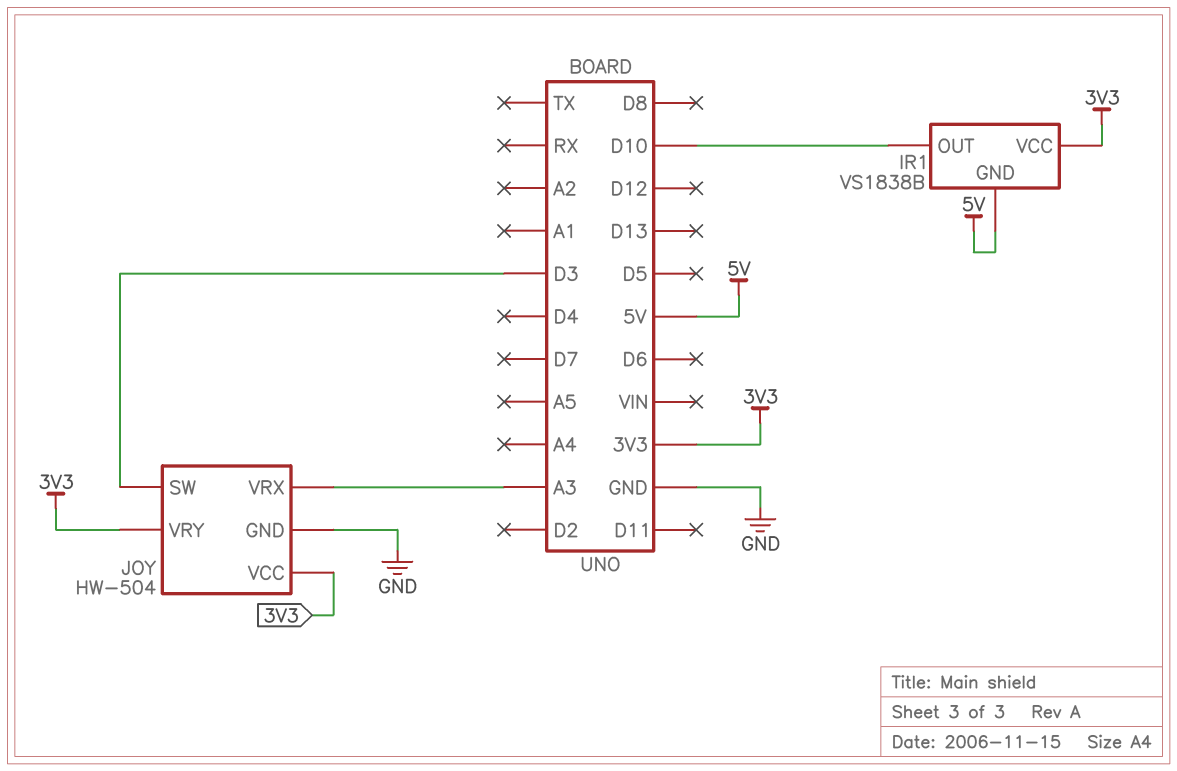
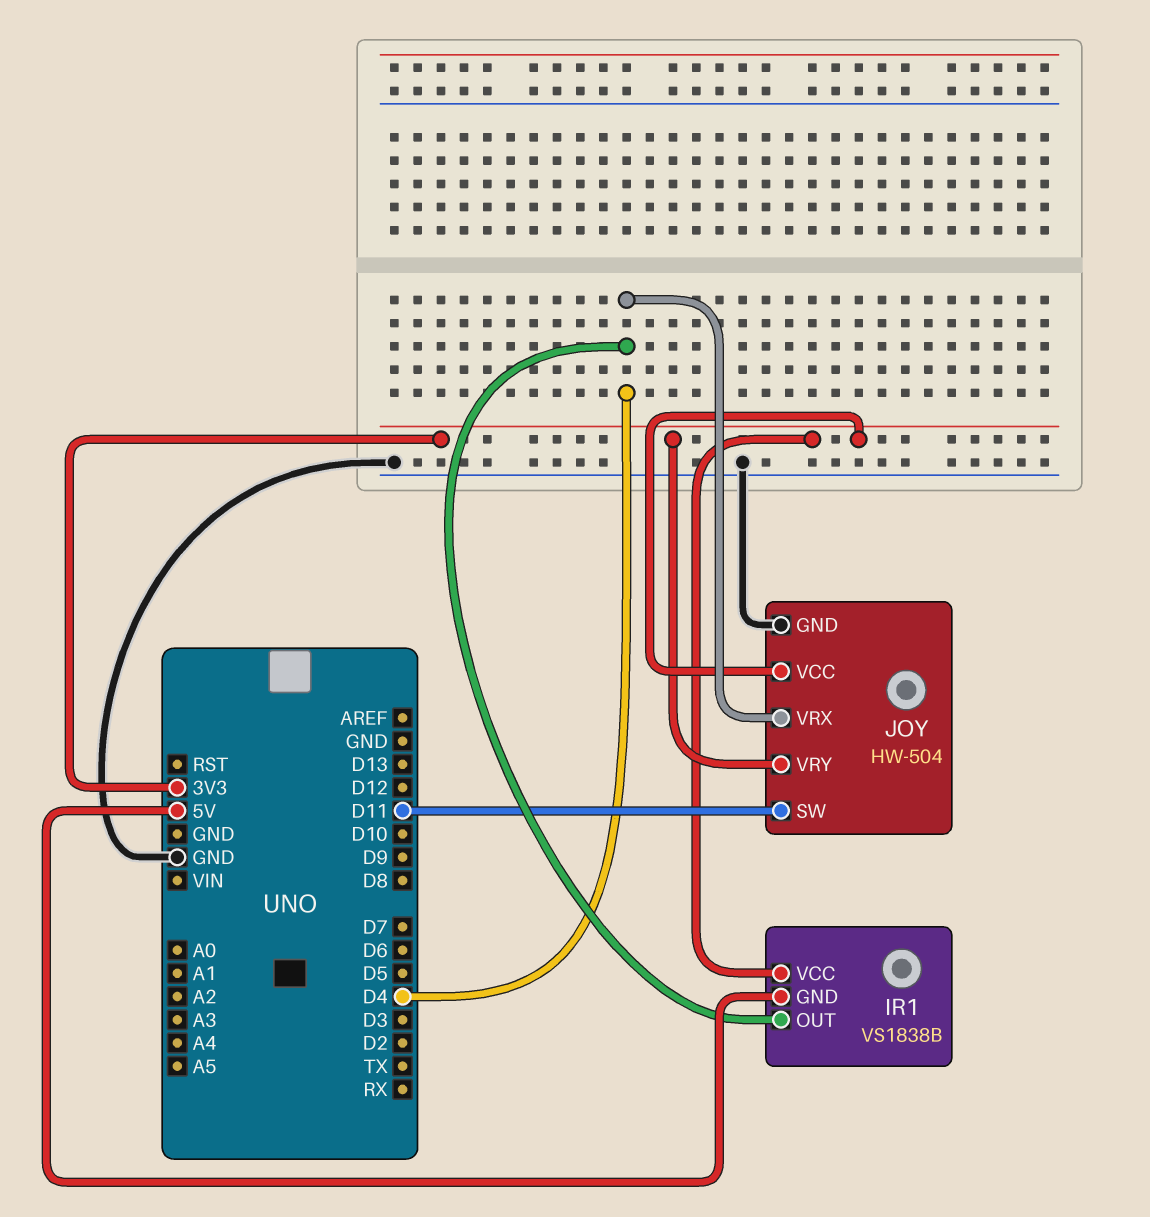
IR1 pin OUT: D10 -> D4
JOY pin SW: D3 -> D11
JOY pin VRX: A3 -> D4

